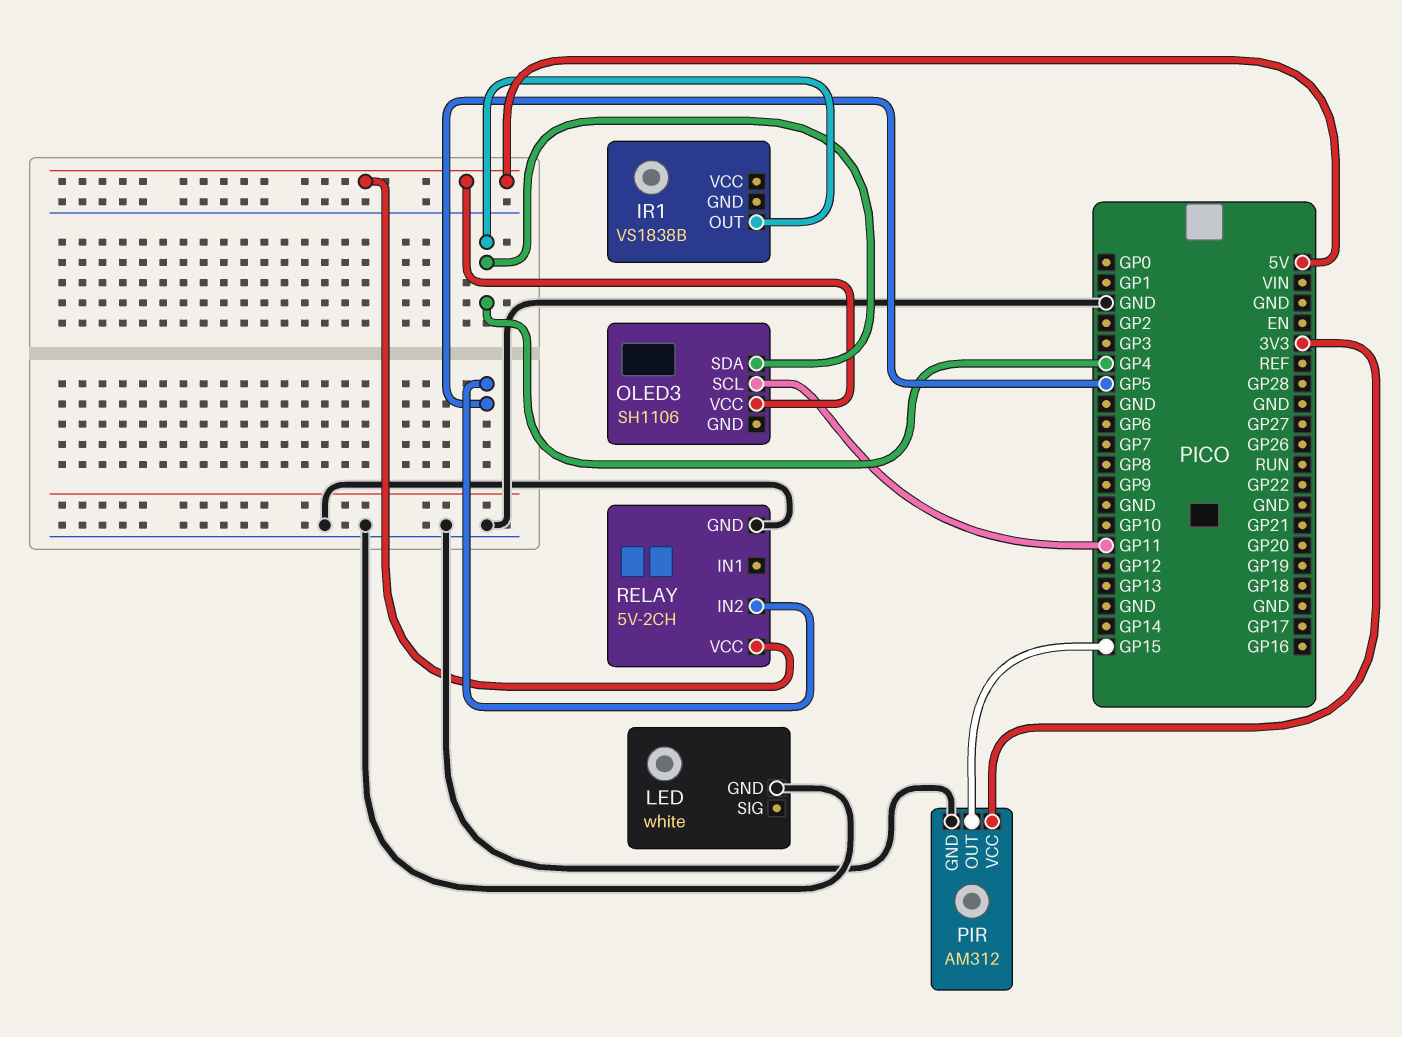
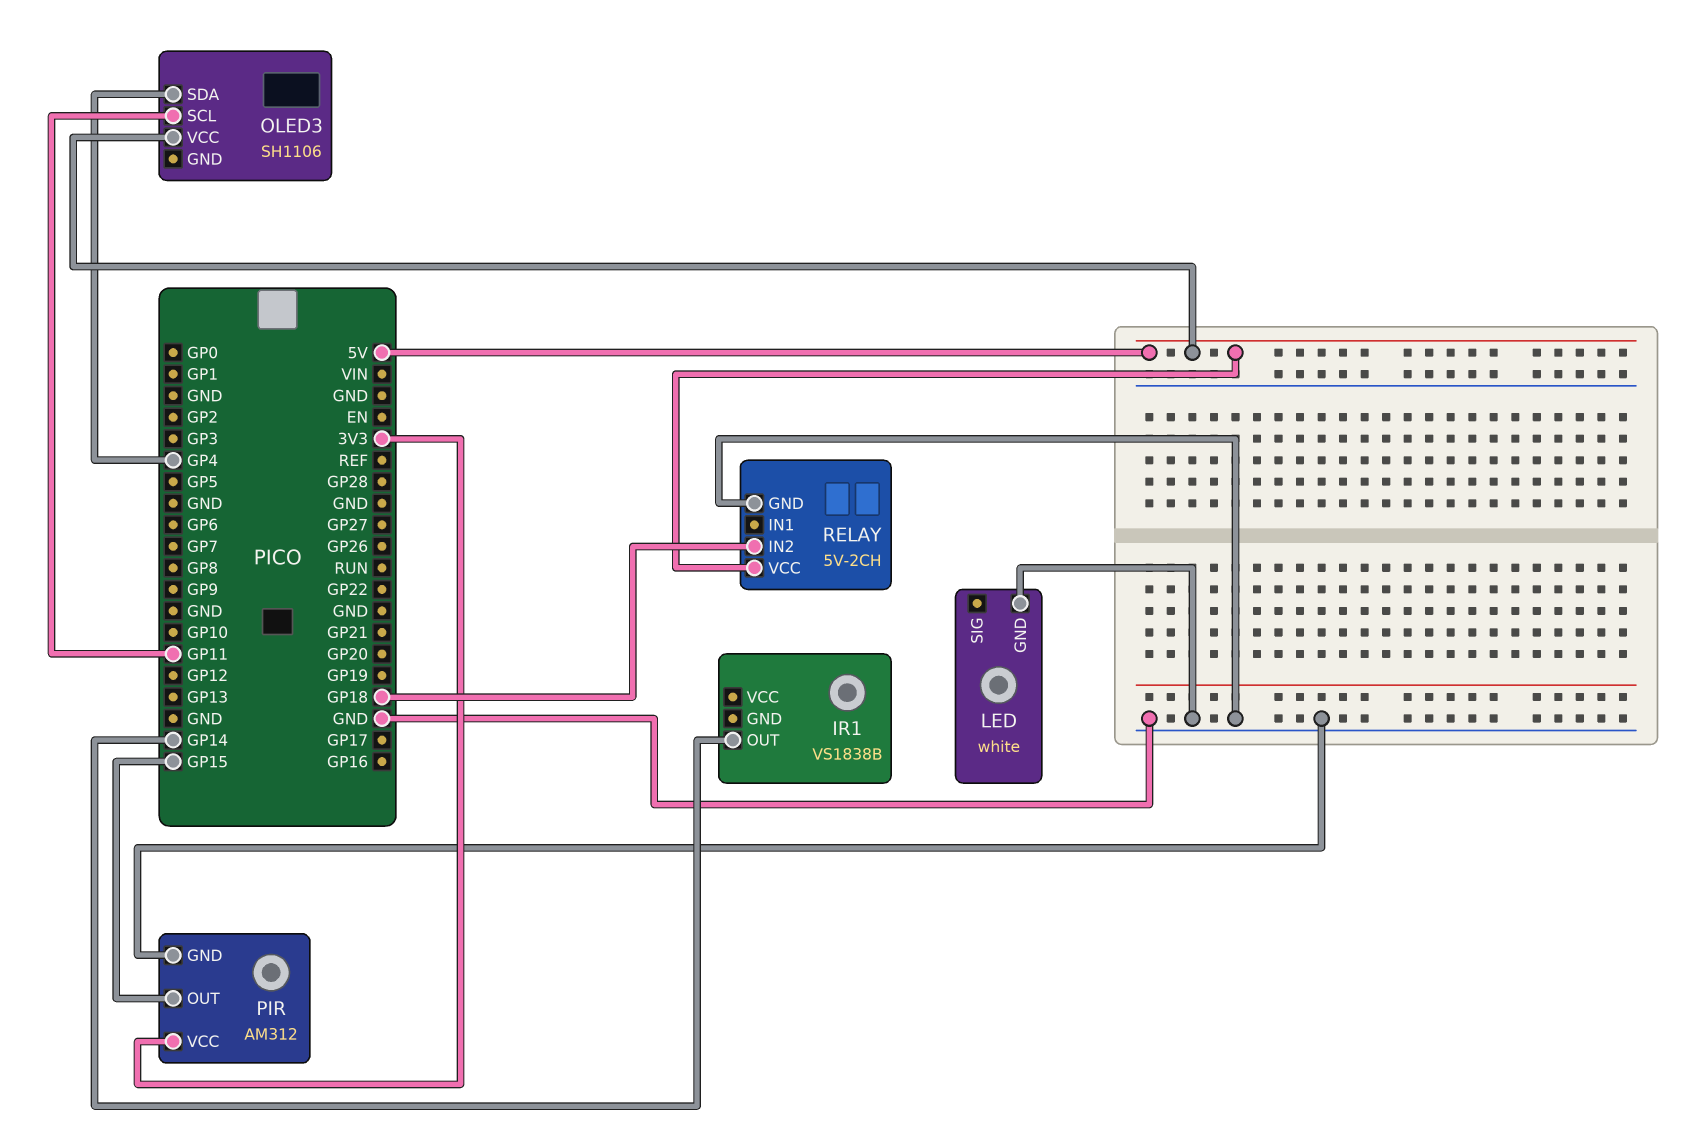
IR1 pin OUT: GP4 -> GP14
RELAY pin IN2: GP5 -> GP18

